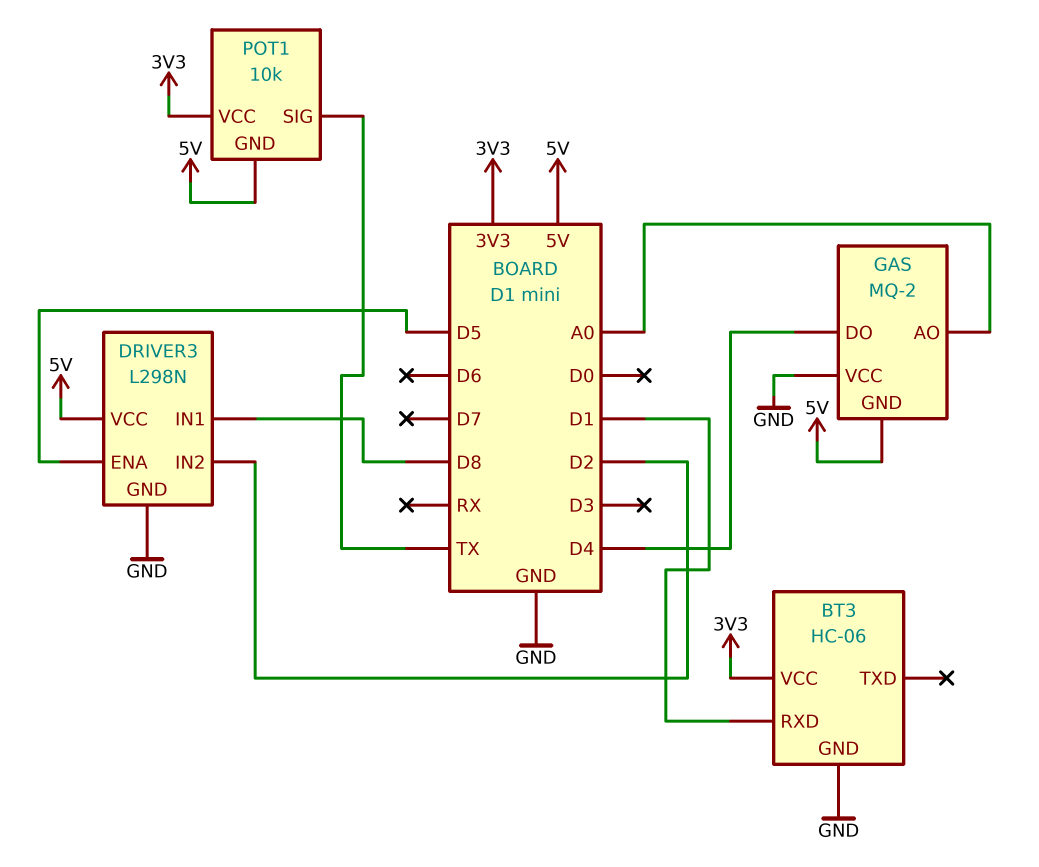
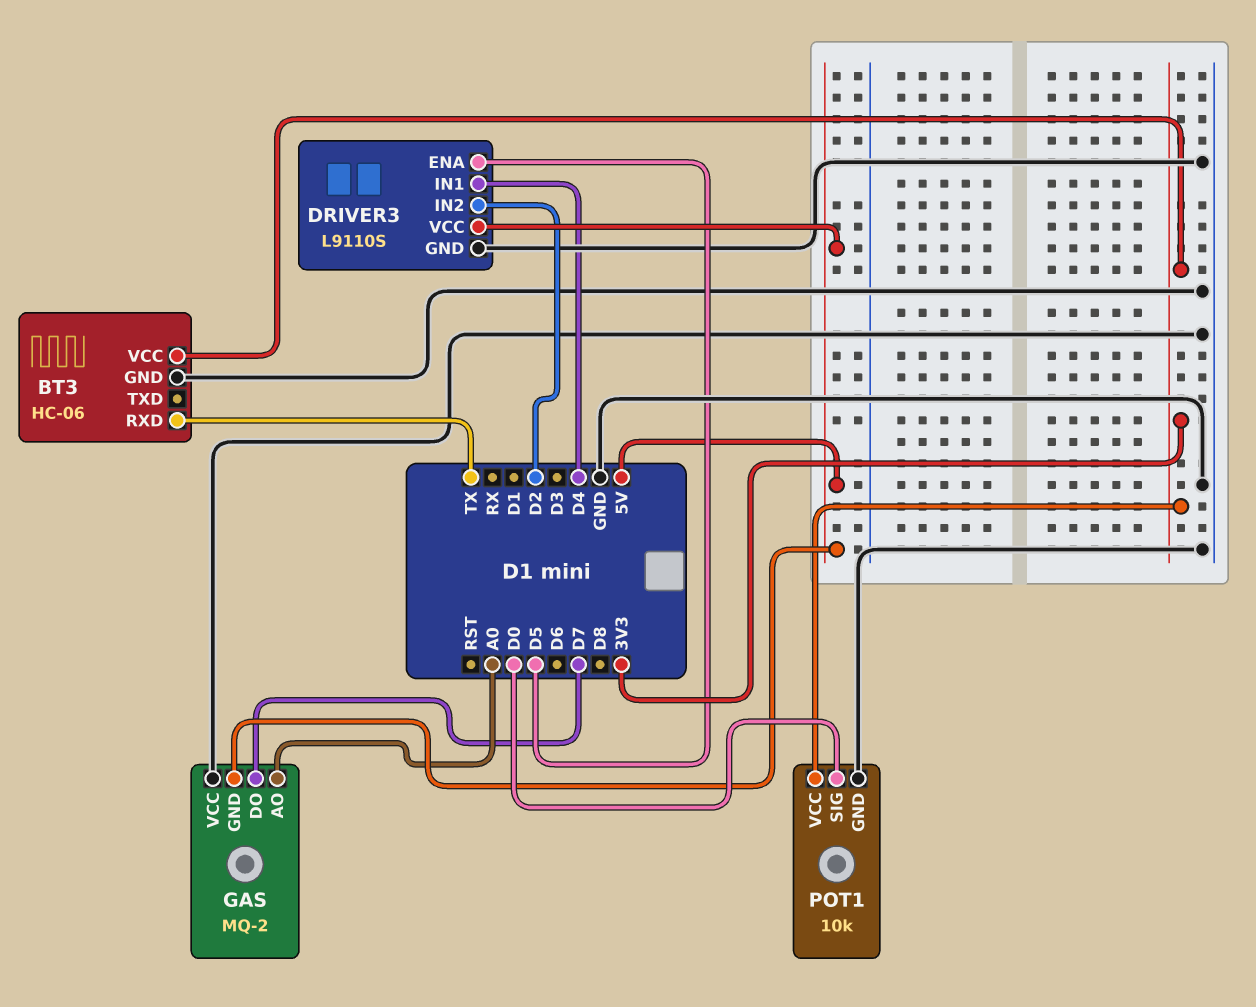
BT3 pin RXD: D1 -> TX
DRIVER3: L298N -> L9110S
DRIVER3 pin IN1: D8 -> D4
GAS pin DO: D4 -> D7
POT1 pin GND: 5V -> GND
POT1 pin SIG: TX -> D0

